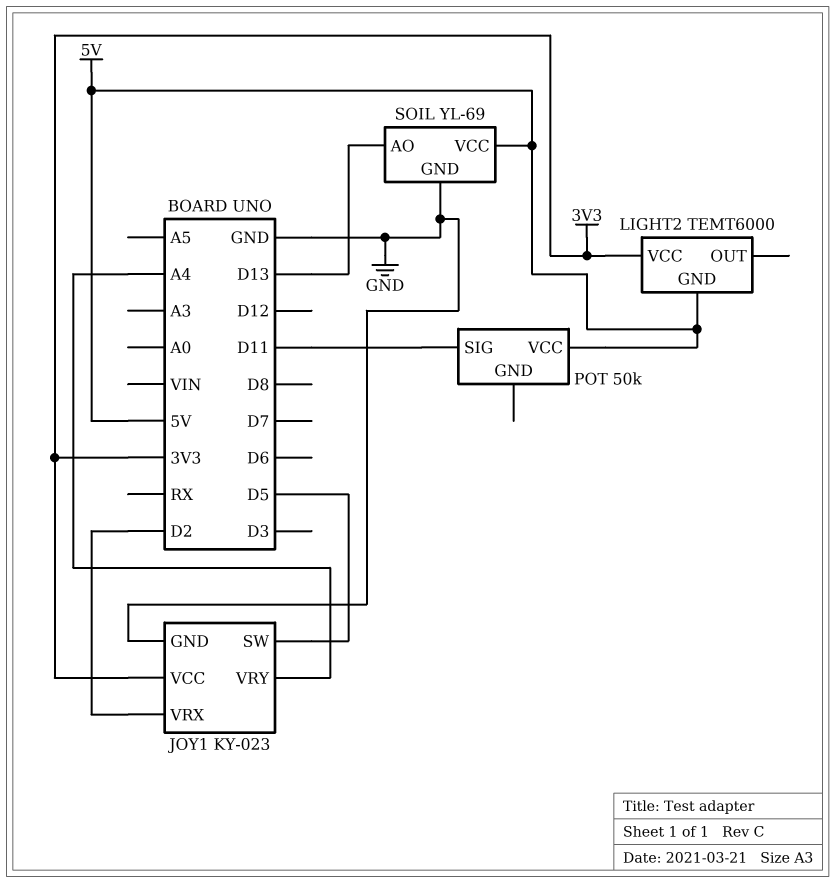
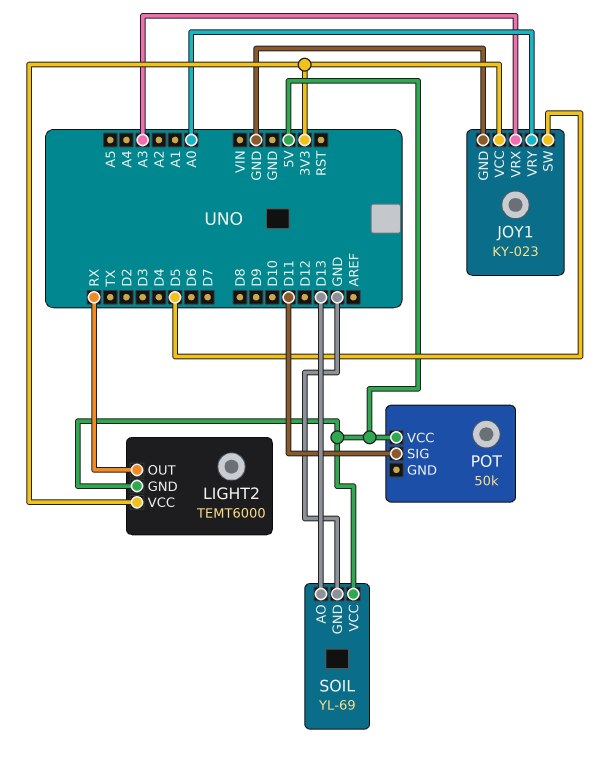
JOY1 pin VRX: D2 -> A3
JOY1 pin VRY: A4 -> A0
LIGHT2 pin OUT: none -> RX

